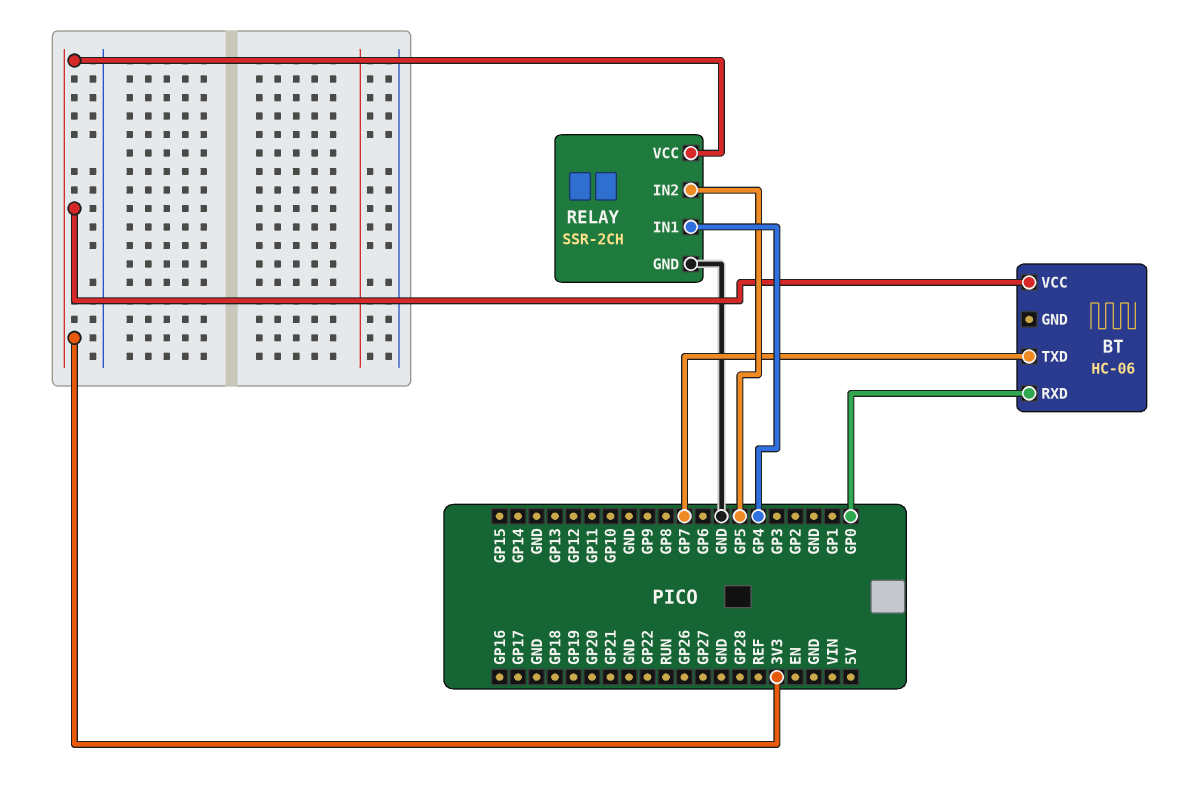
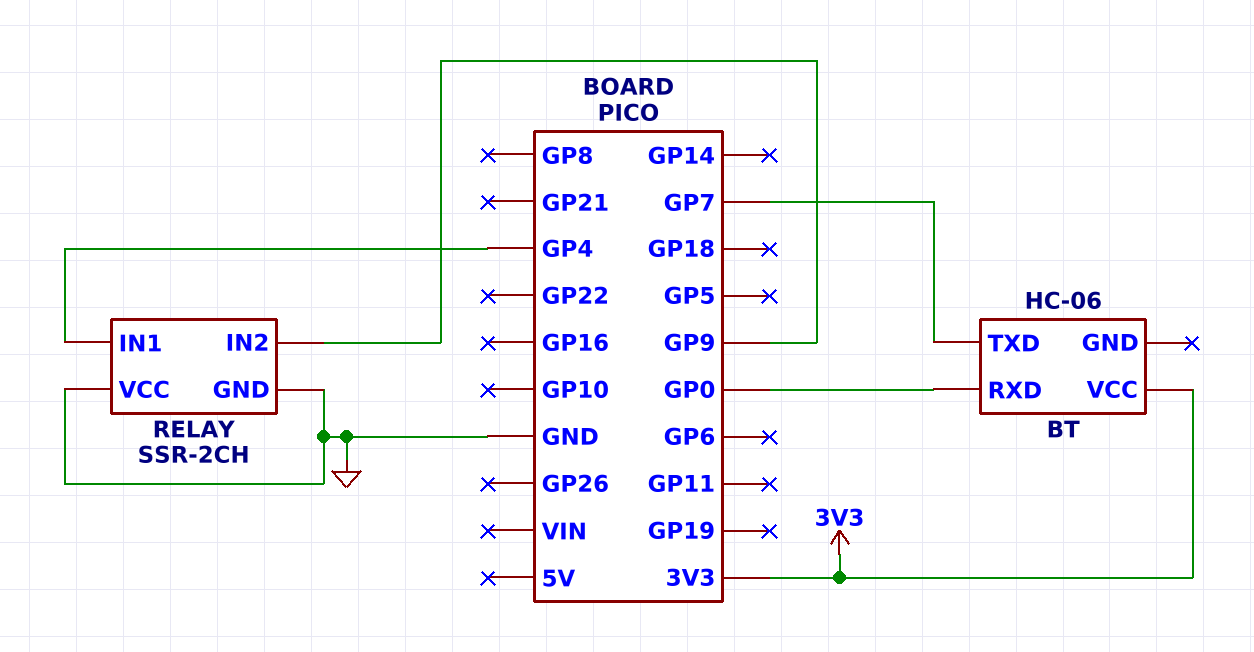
RELAY pin IN2: GP5 -> GP9
RELAY pin VCC: 3V3 -> GND

